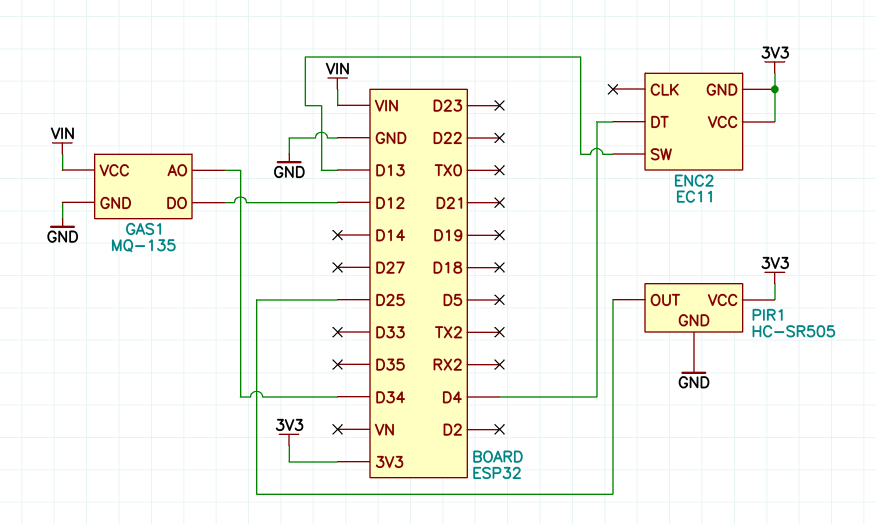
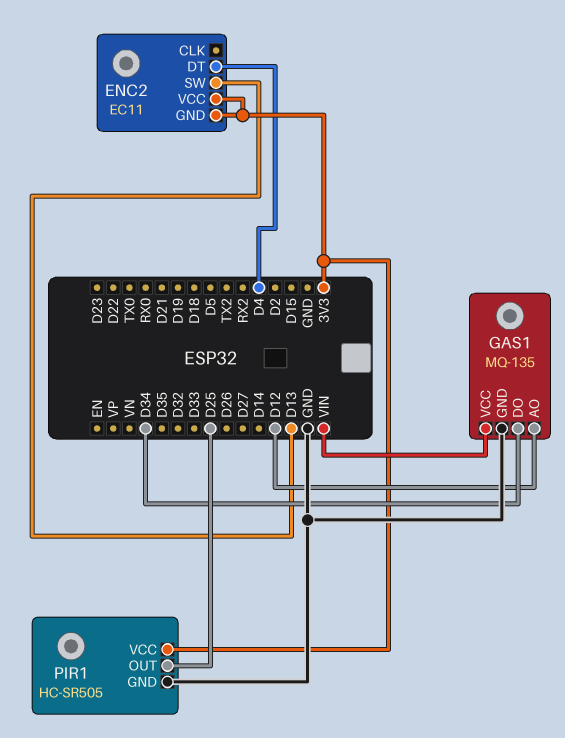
GAS1 pin AO: D34 -> D12
GAS1 pin DO: D12 -> D34

